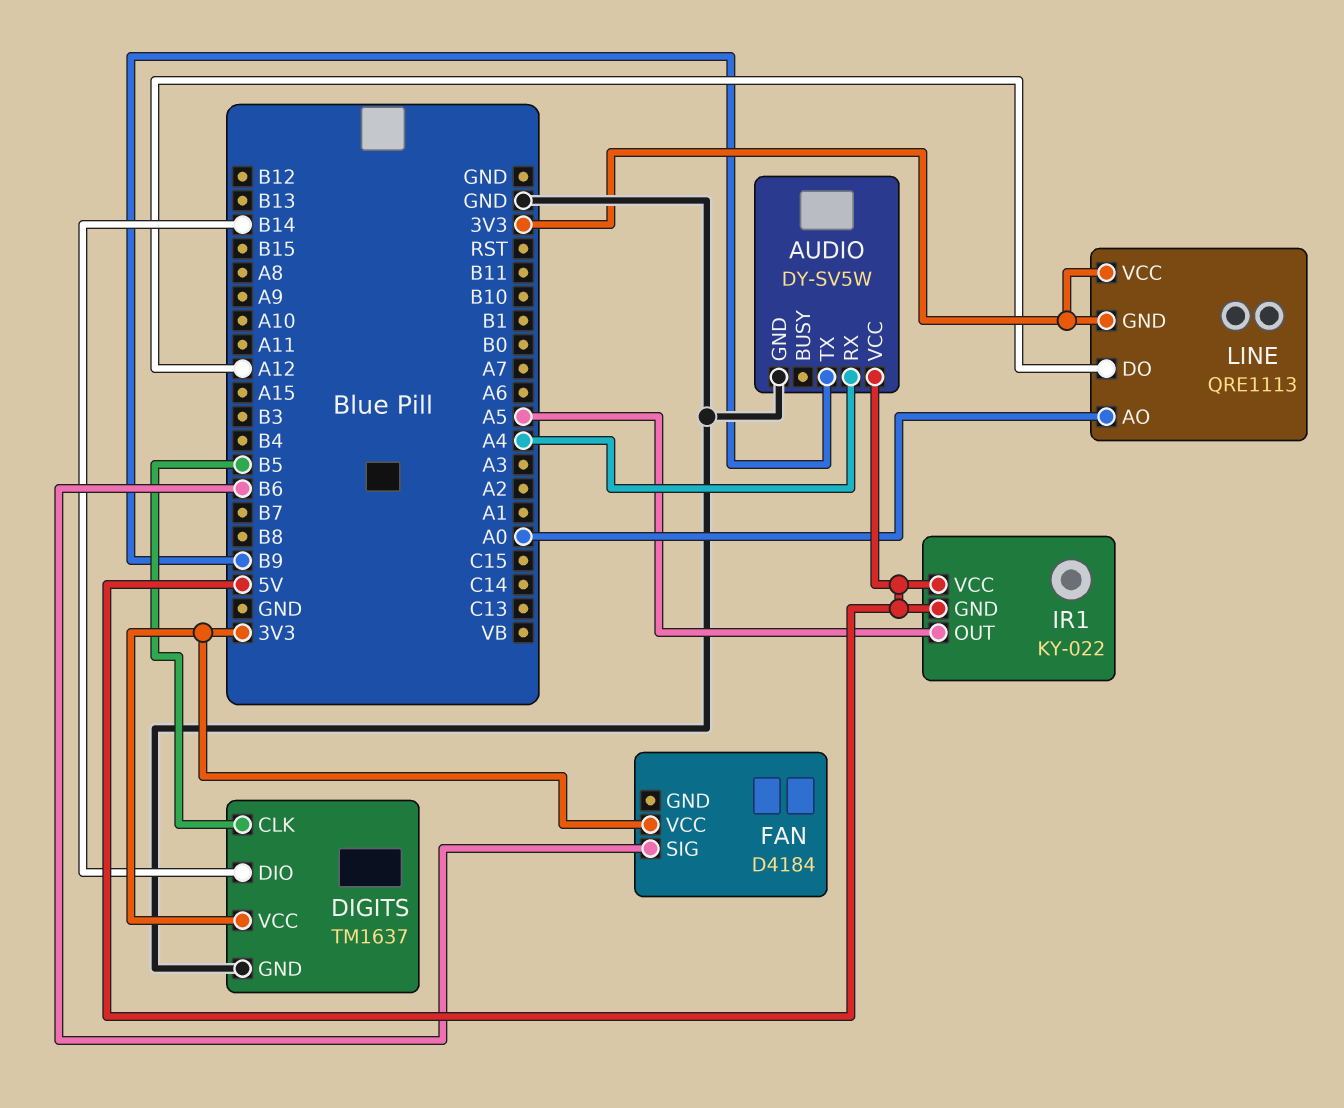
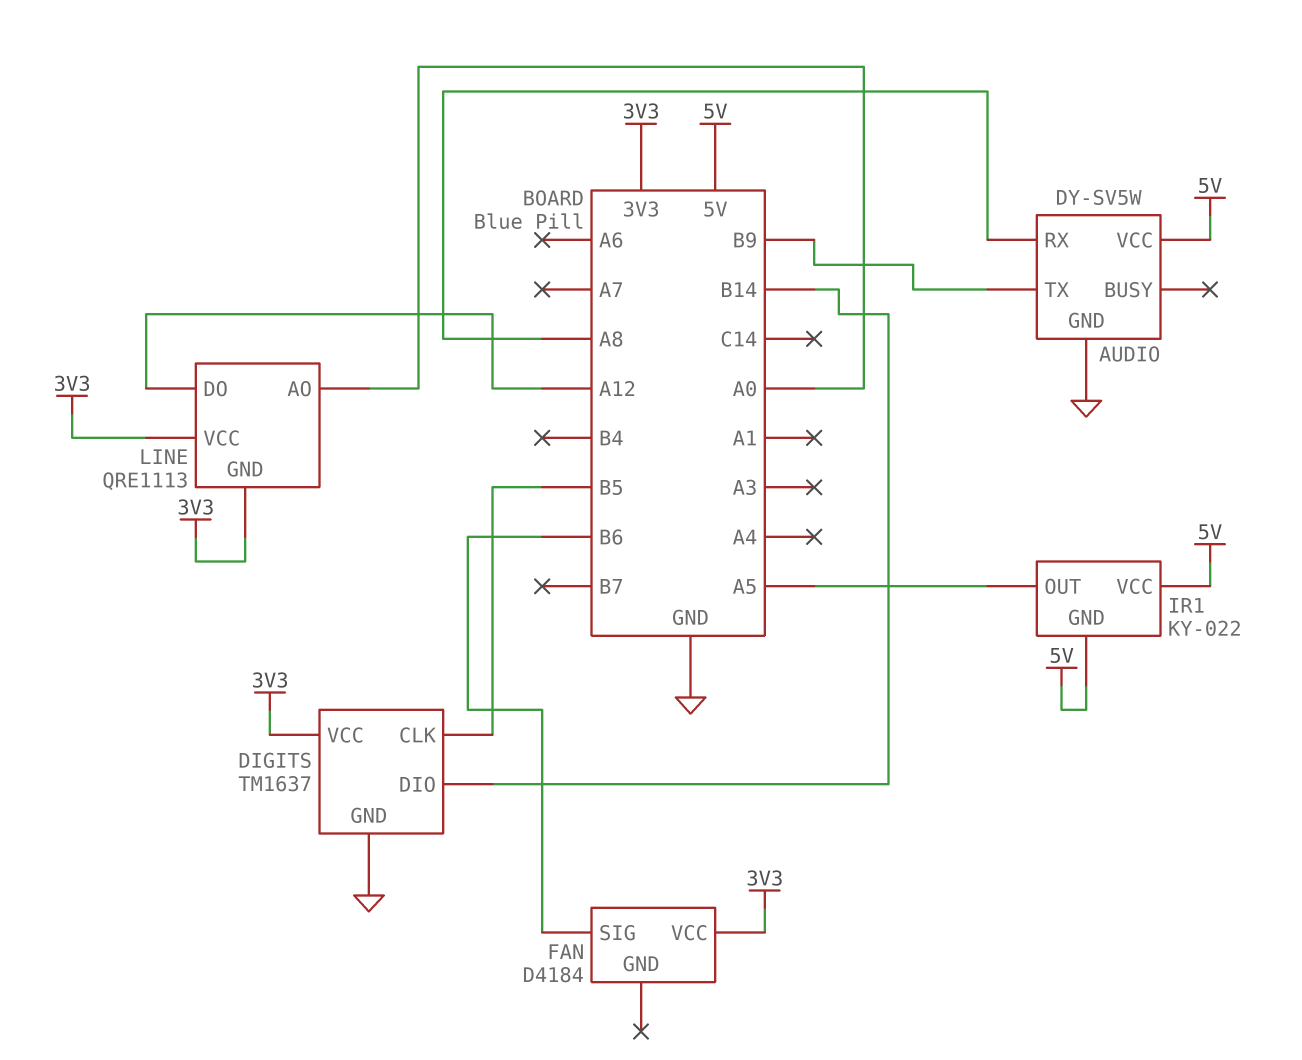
AUDIO pin RX: A4 -> A8

